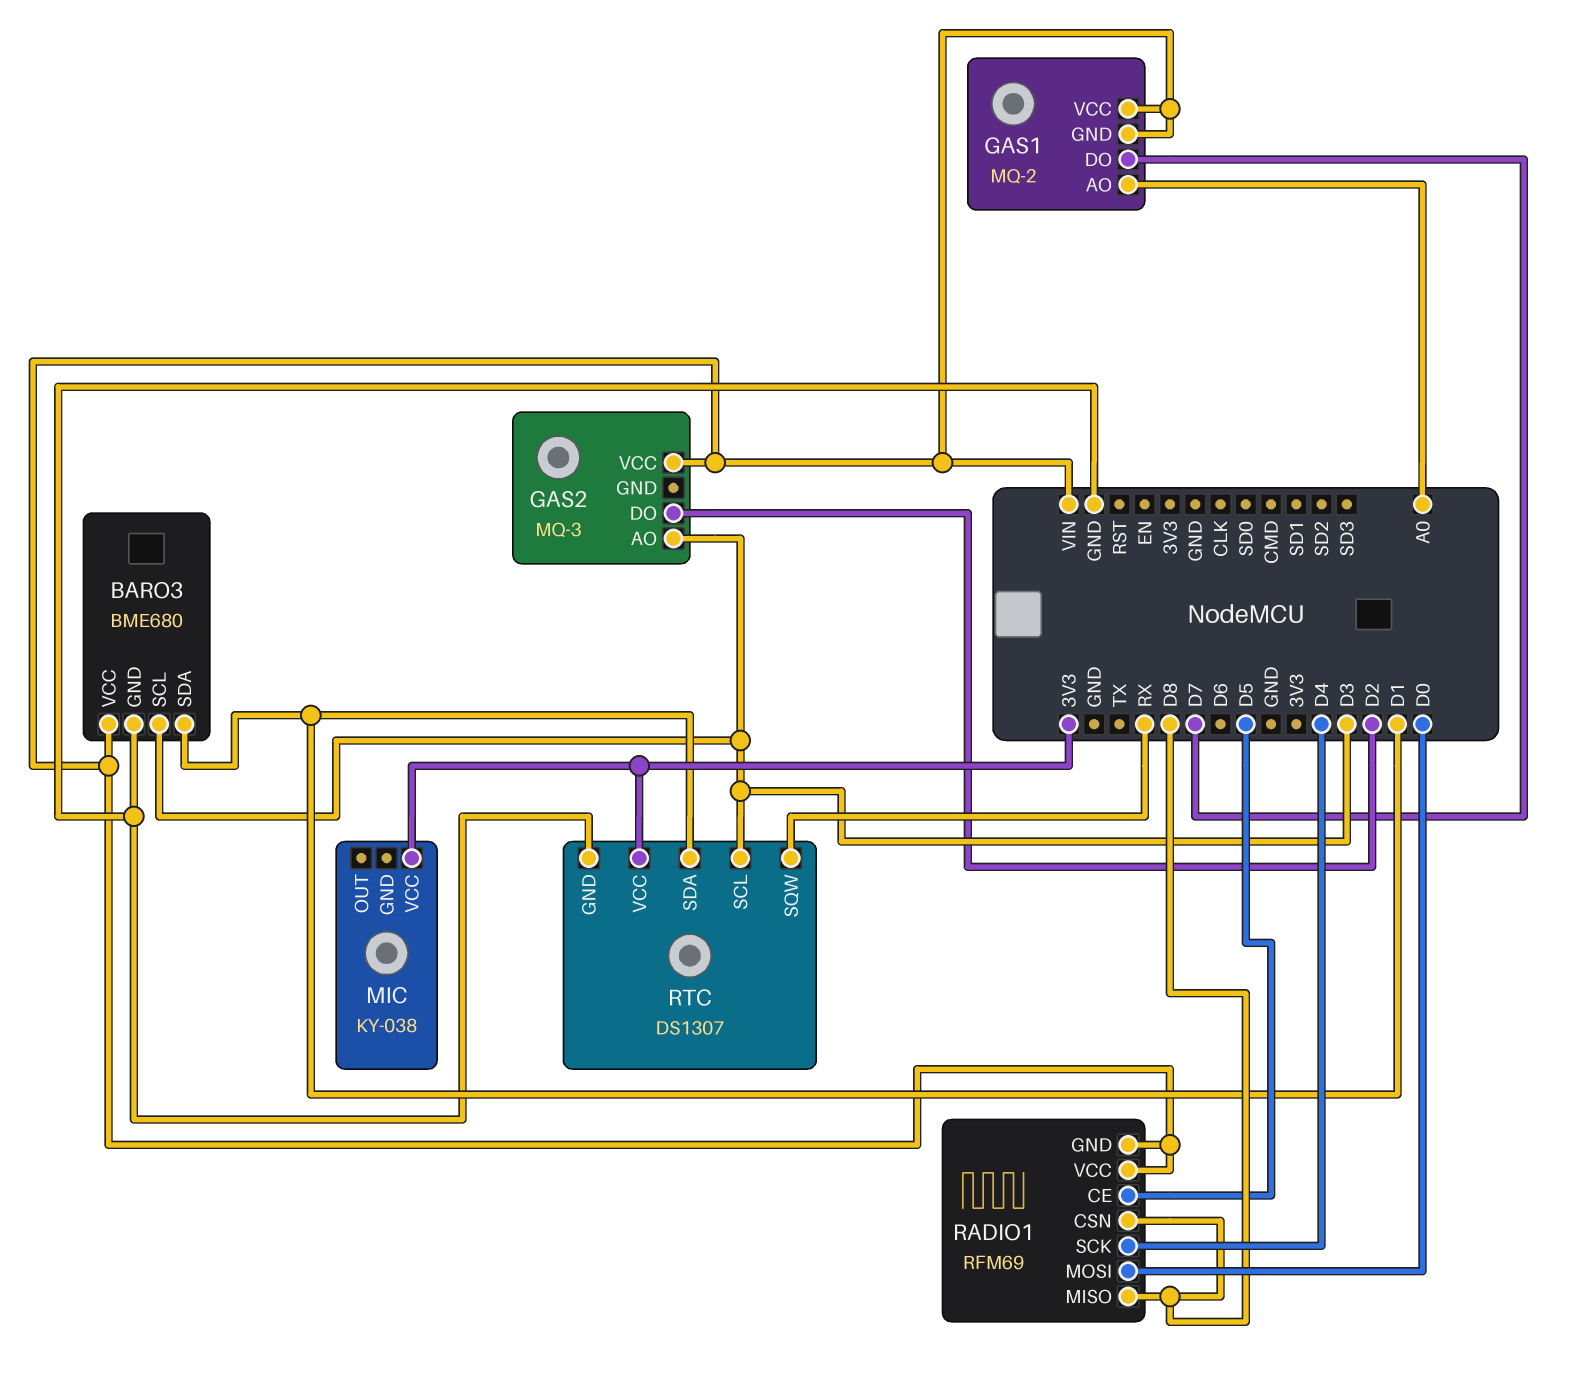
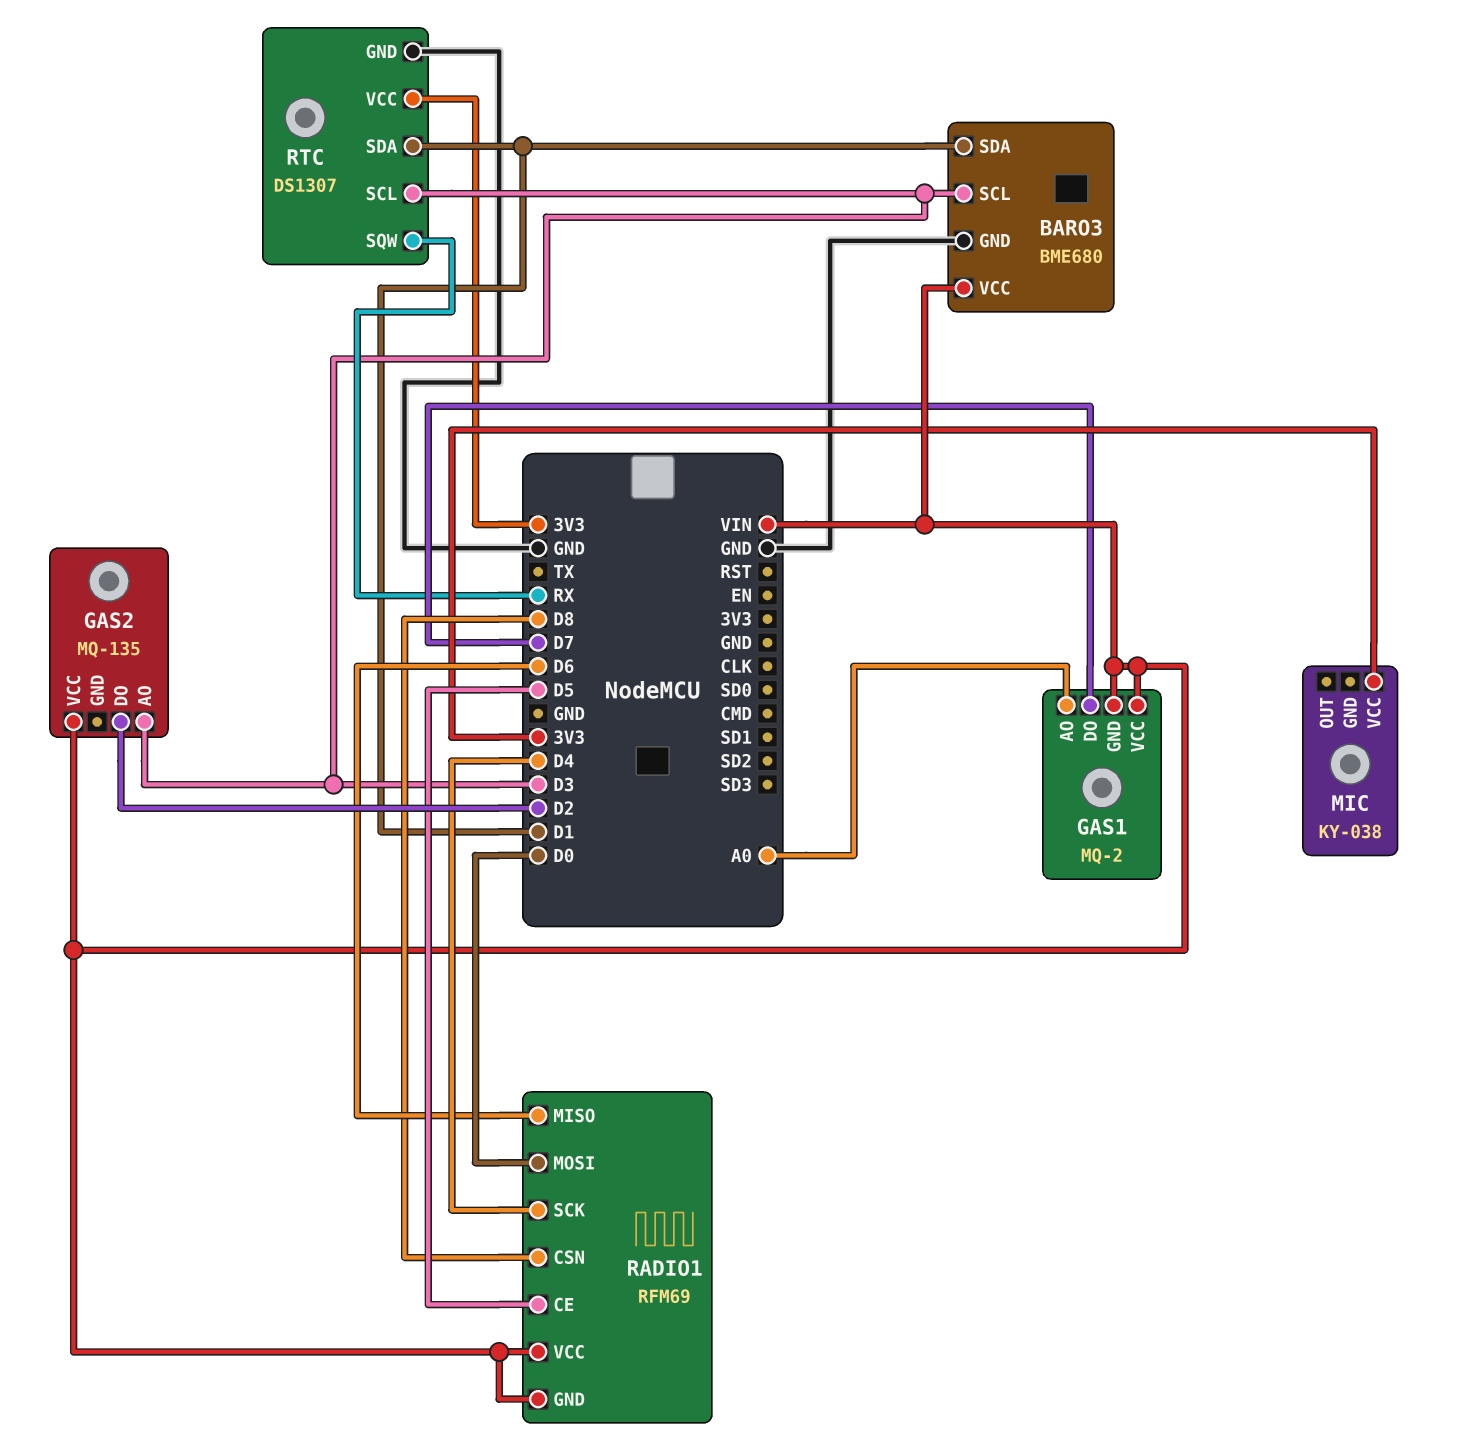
GAS2: MQ-3 -> MQ-135
RADIO1 pin MISO: D8 -> D6

